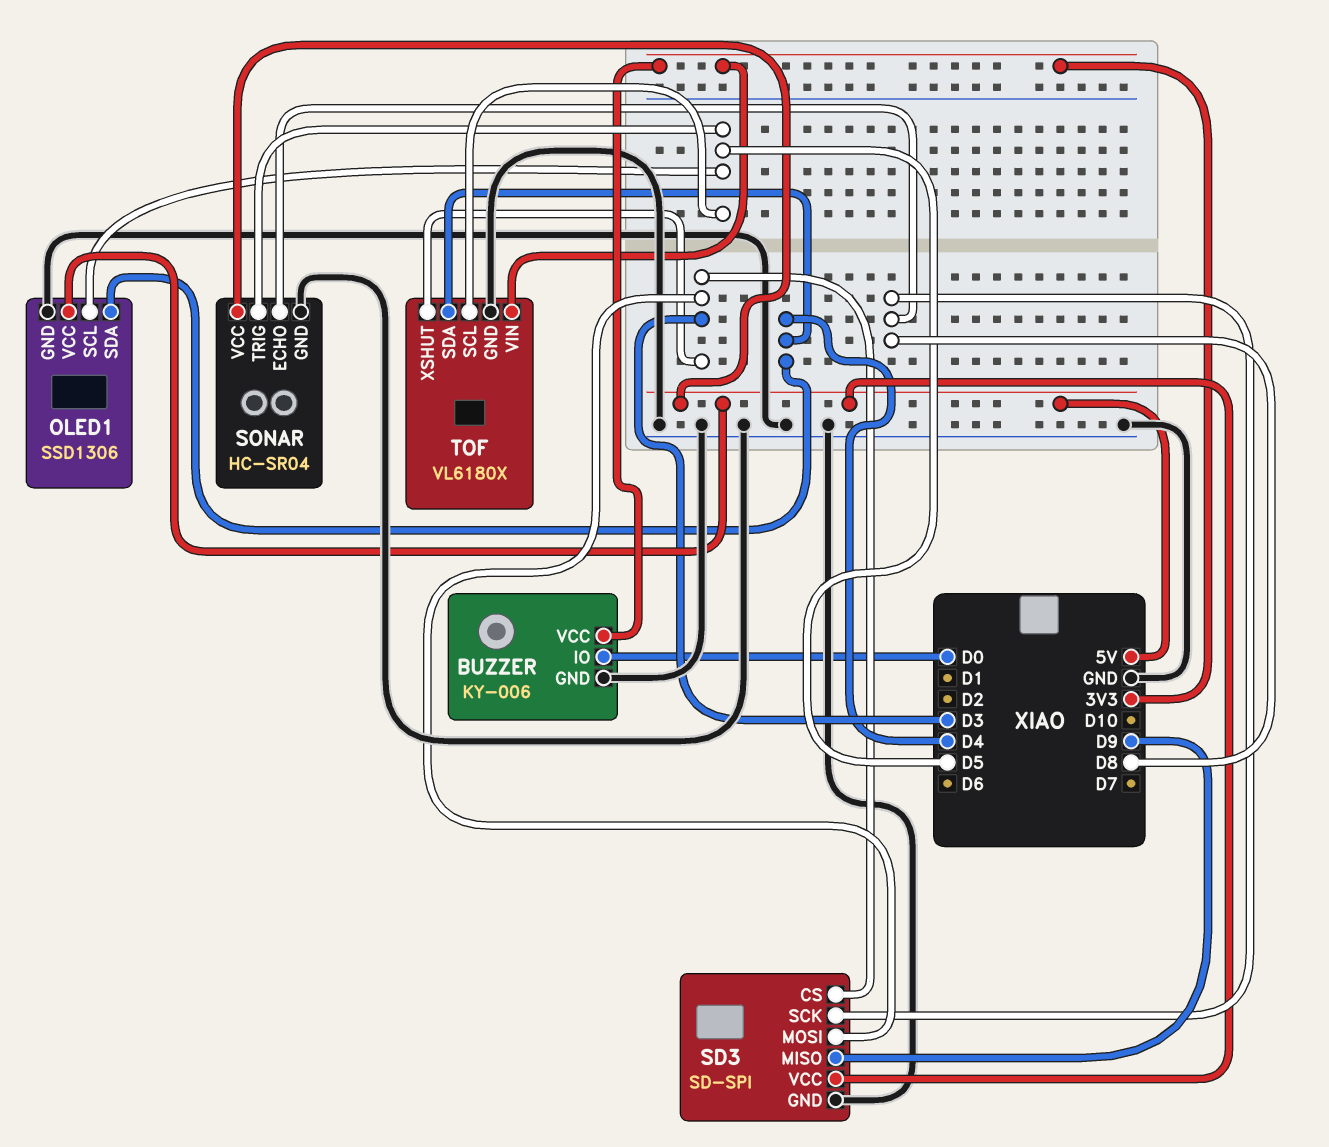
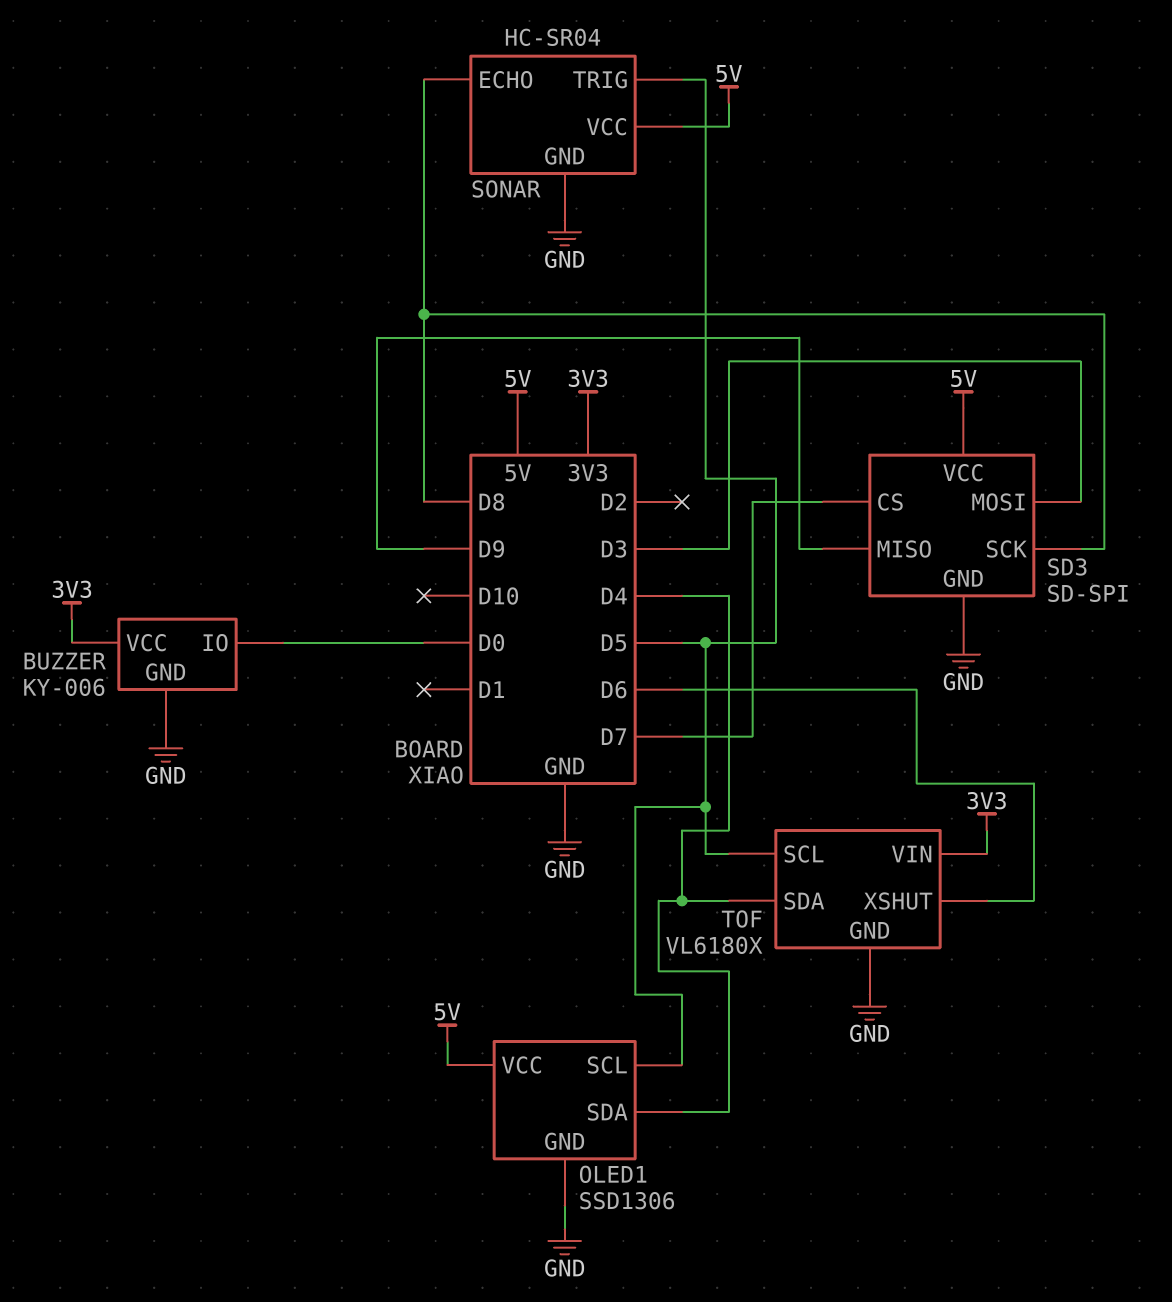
SD3 pin CS: D3 -> D7
TOF pin XSHUT: D3 -> D6

